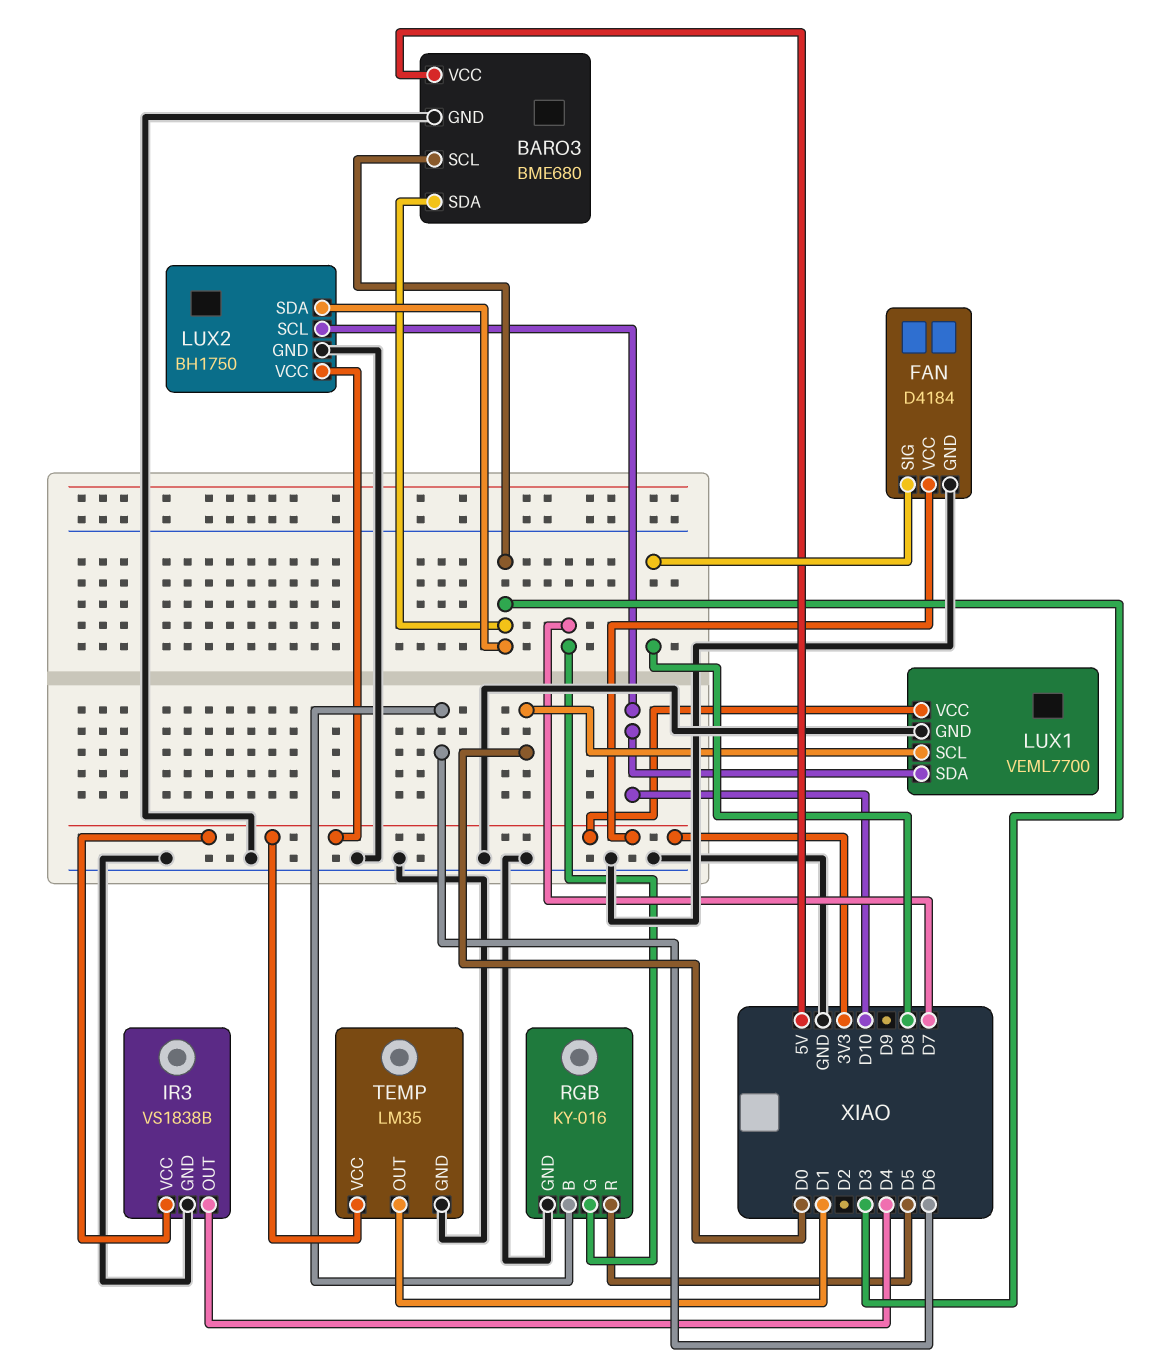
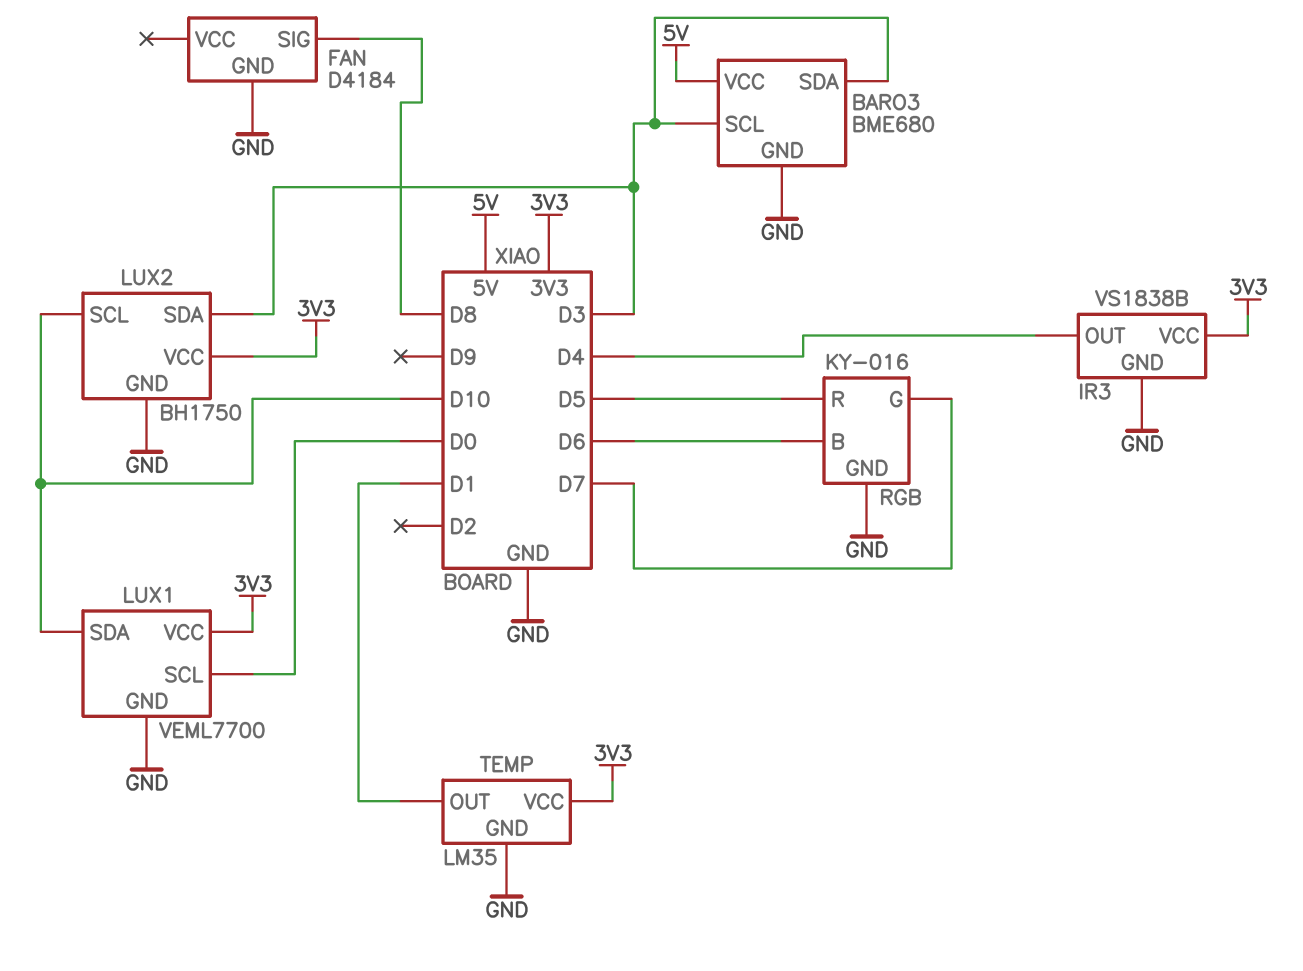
FAN pin VCC: 3V3 -> none

